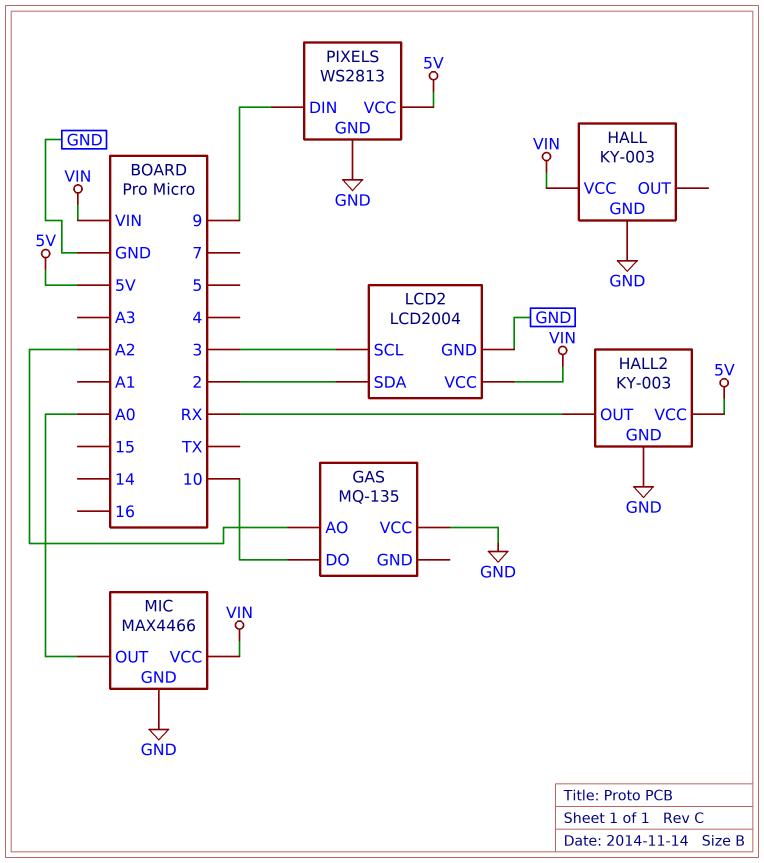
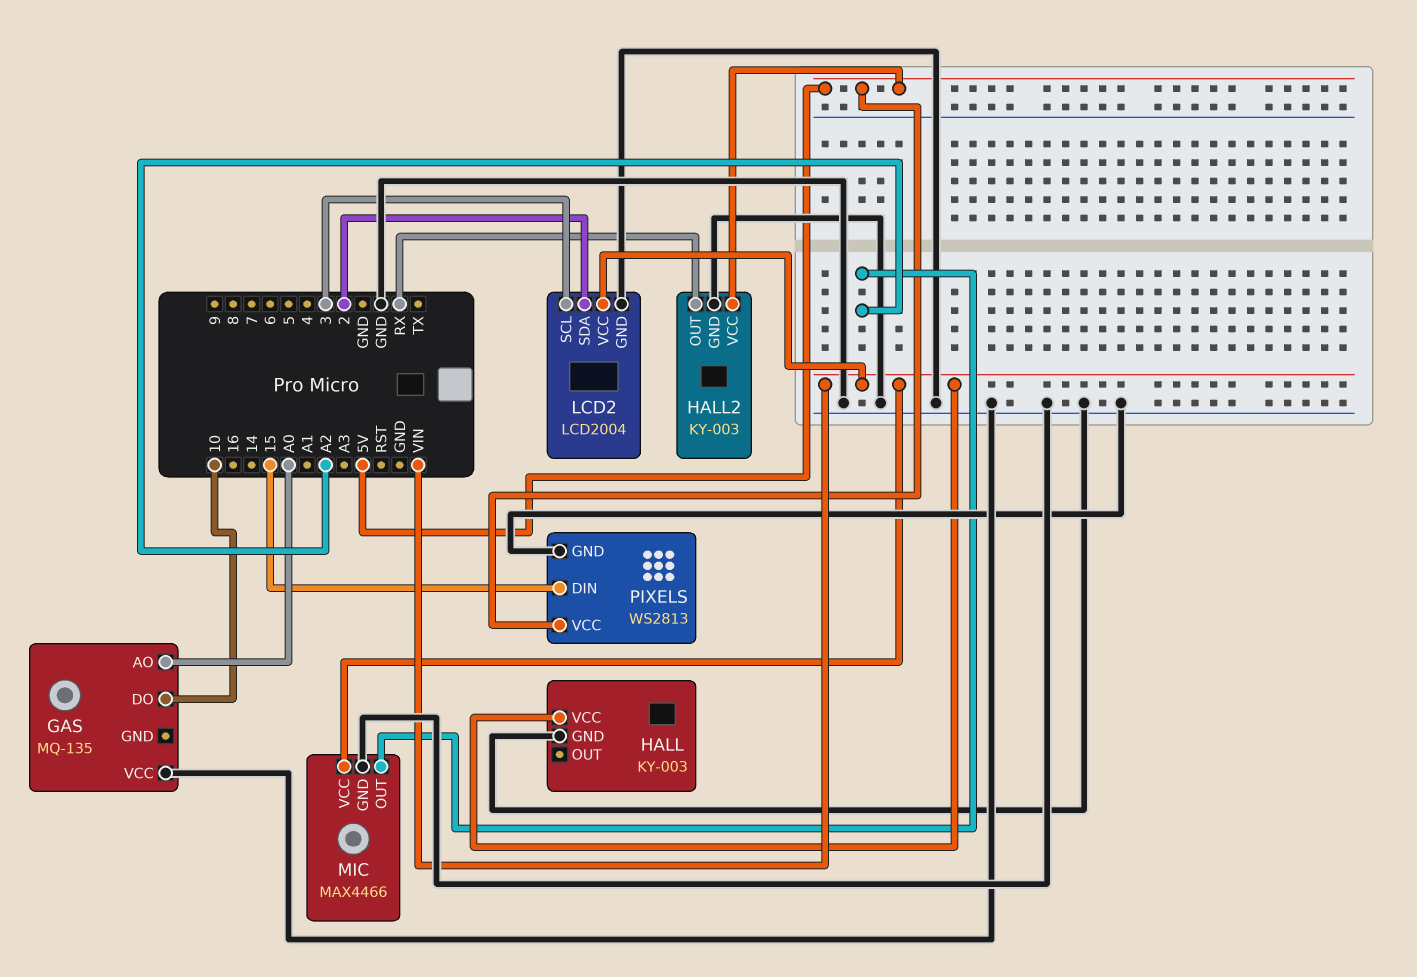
GAS pin AO: A2 -> A0
MIC pin OUT: A0 -> A2
PIXELS pin DIN: 9 -> 15

